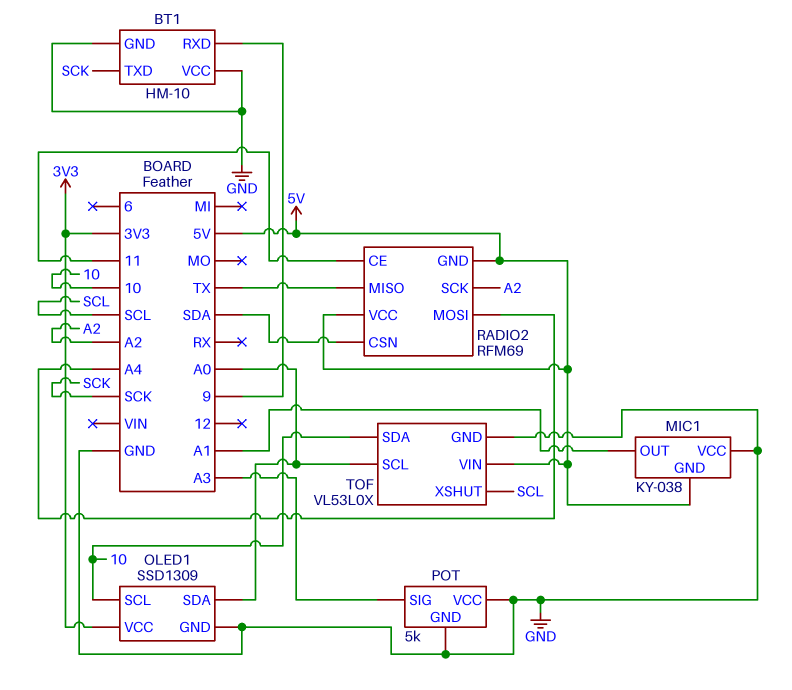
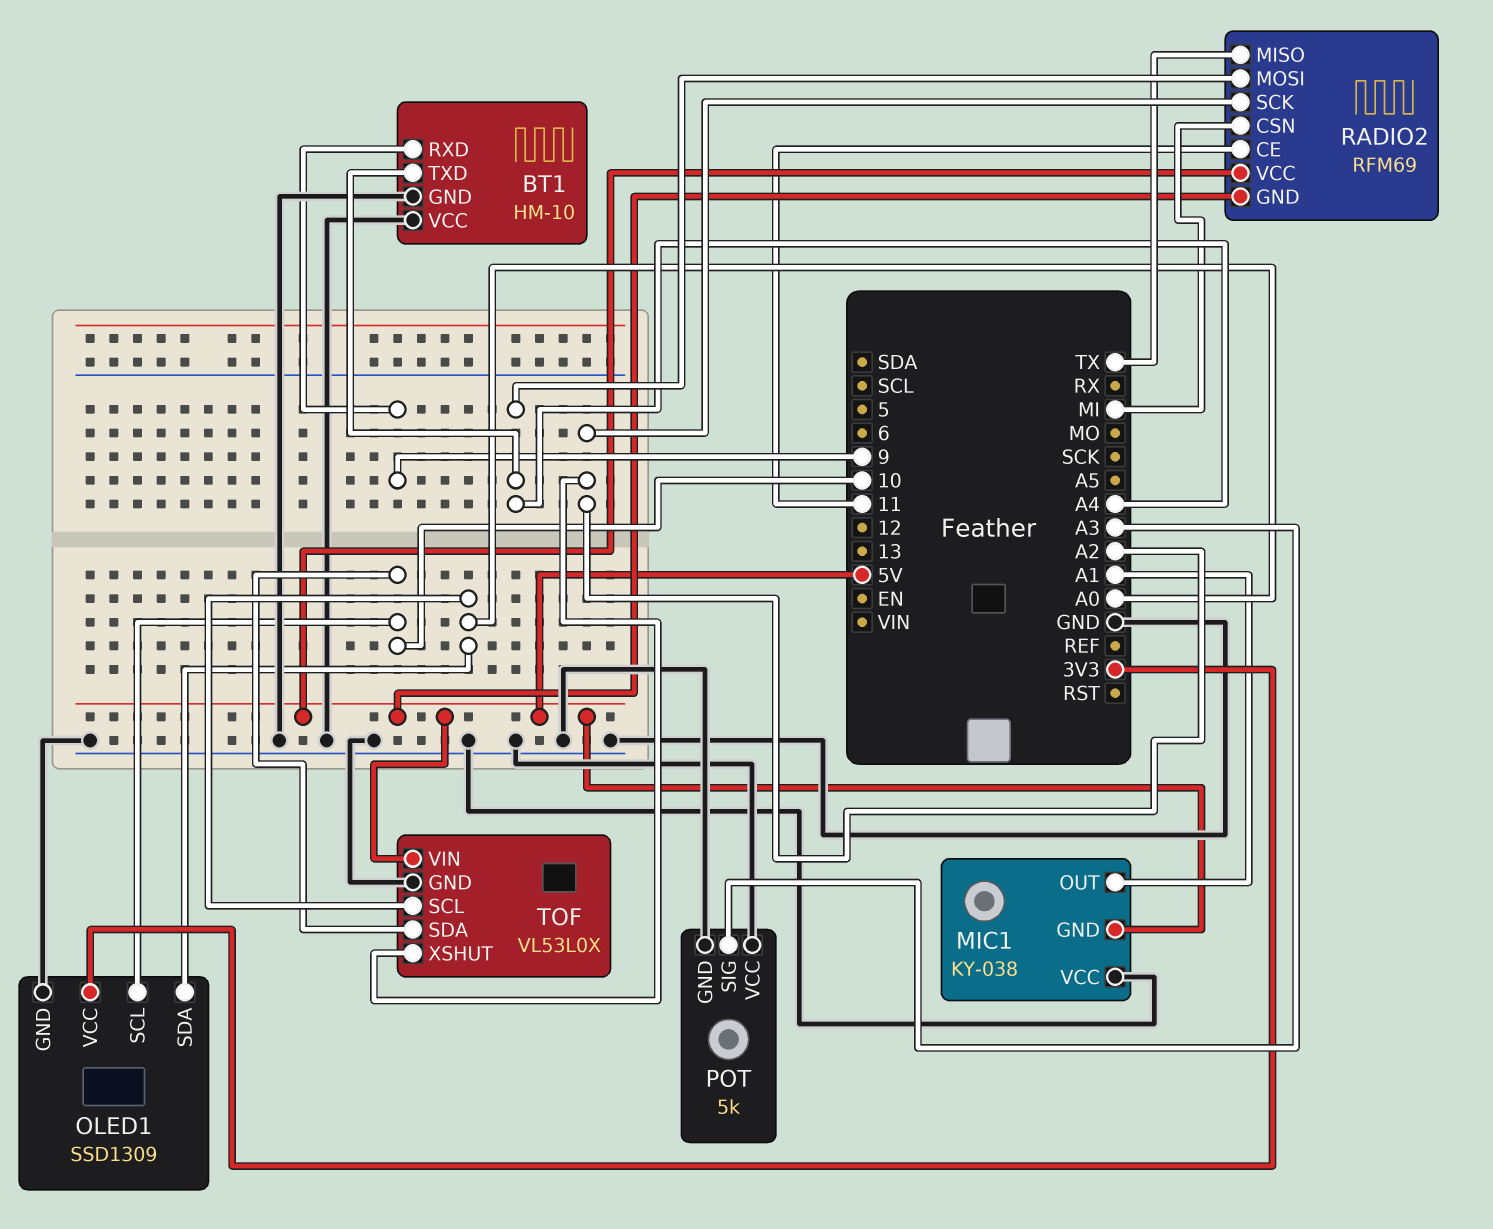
BT1 pin TXD: SCK -> A4
RADIO2 pin CSN: SDA -> MI
TOF pin XSHUT: SCL -> A2

